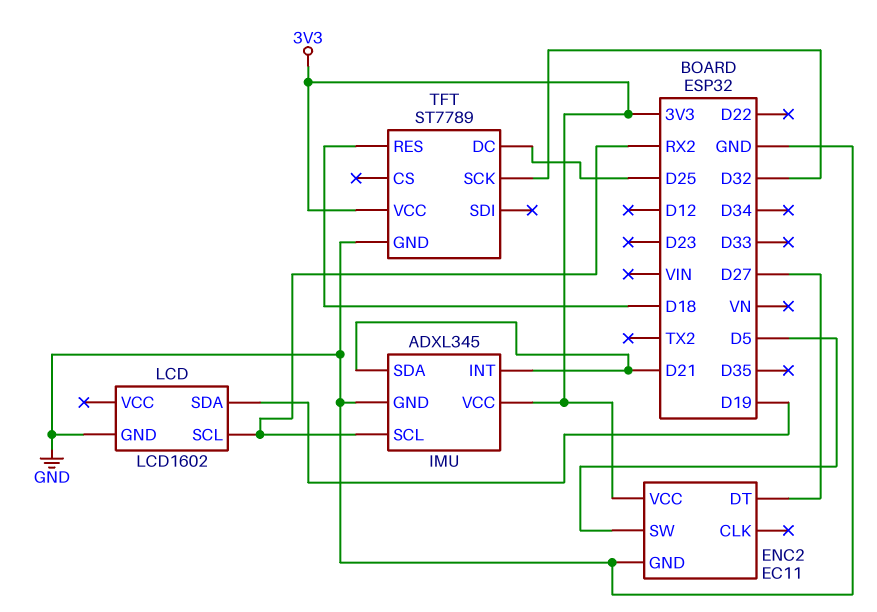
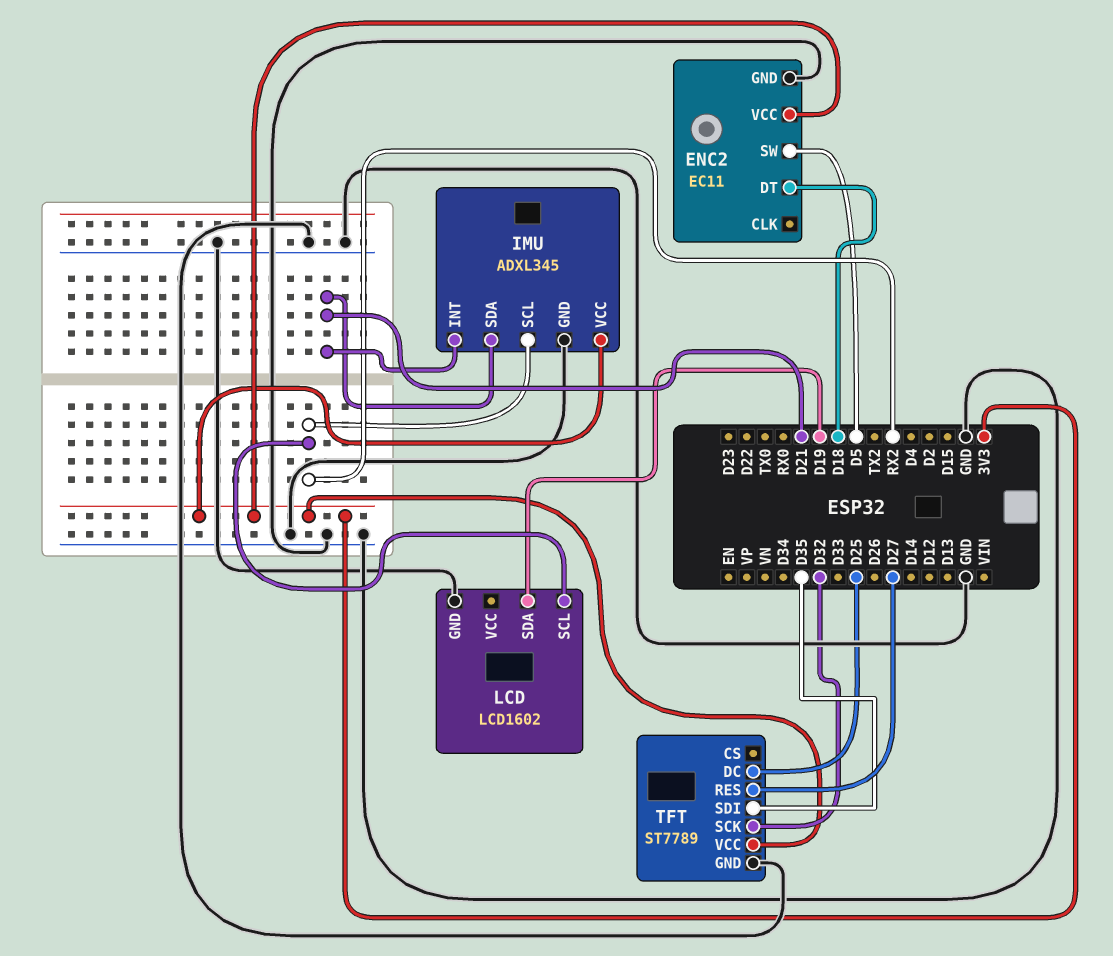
ENC2 pin DT: D27 -> D18
TFT pin RES: D18 -> D27
TFT pin SDI: none -> D35

